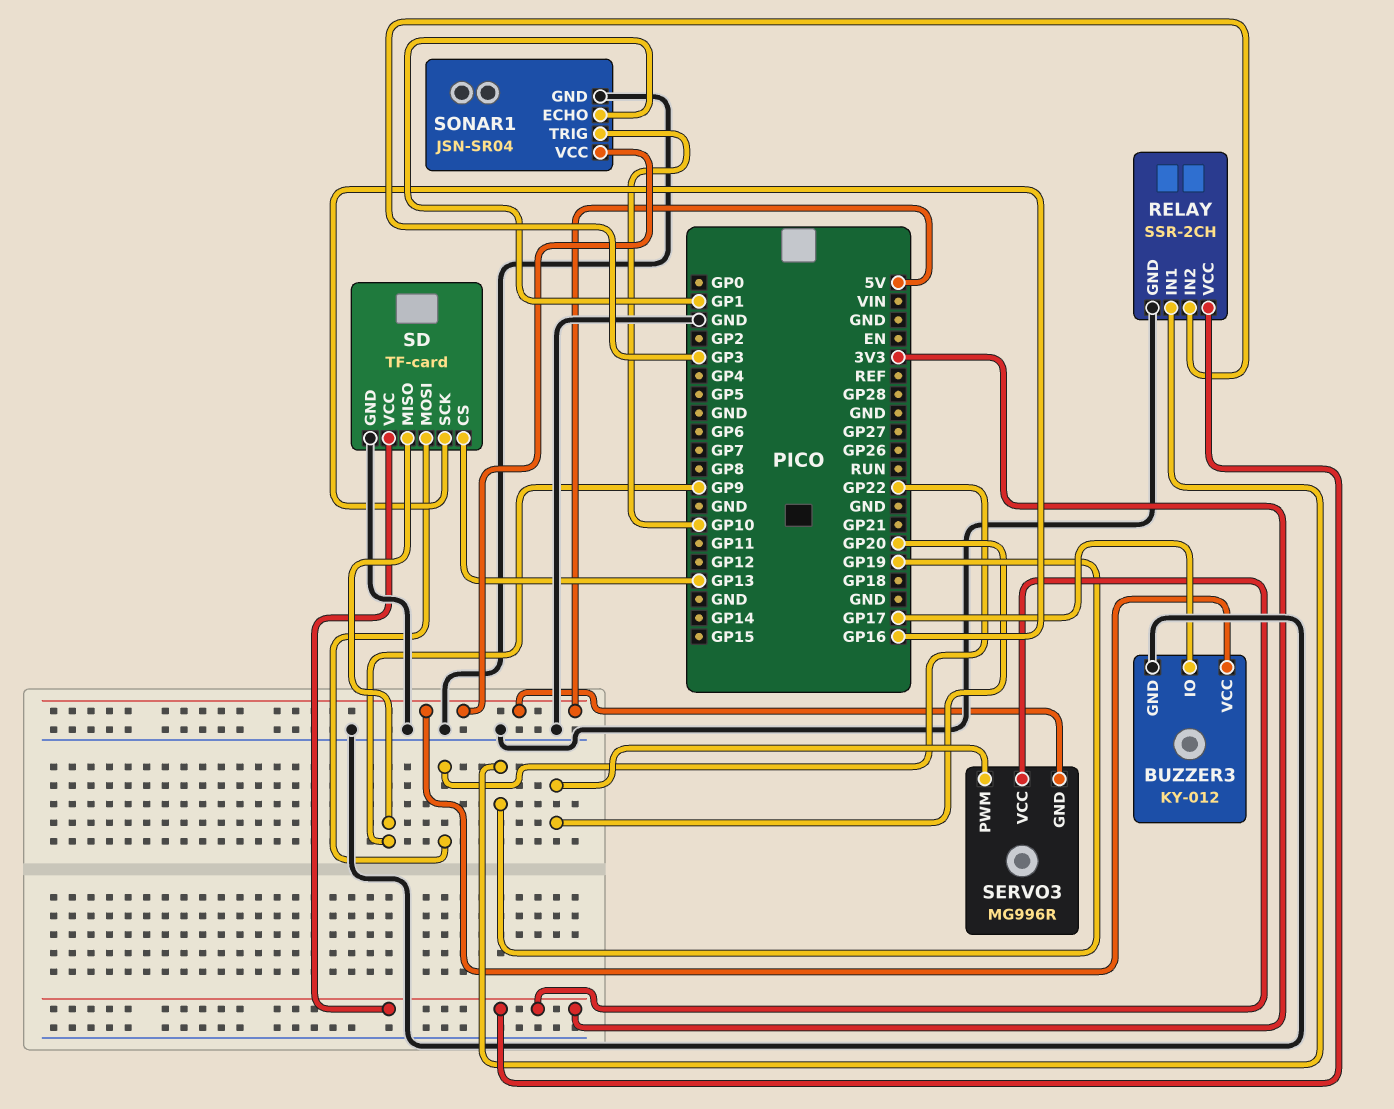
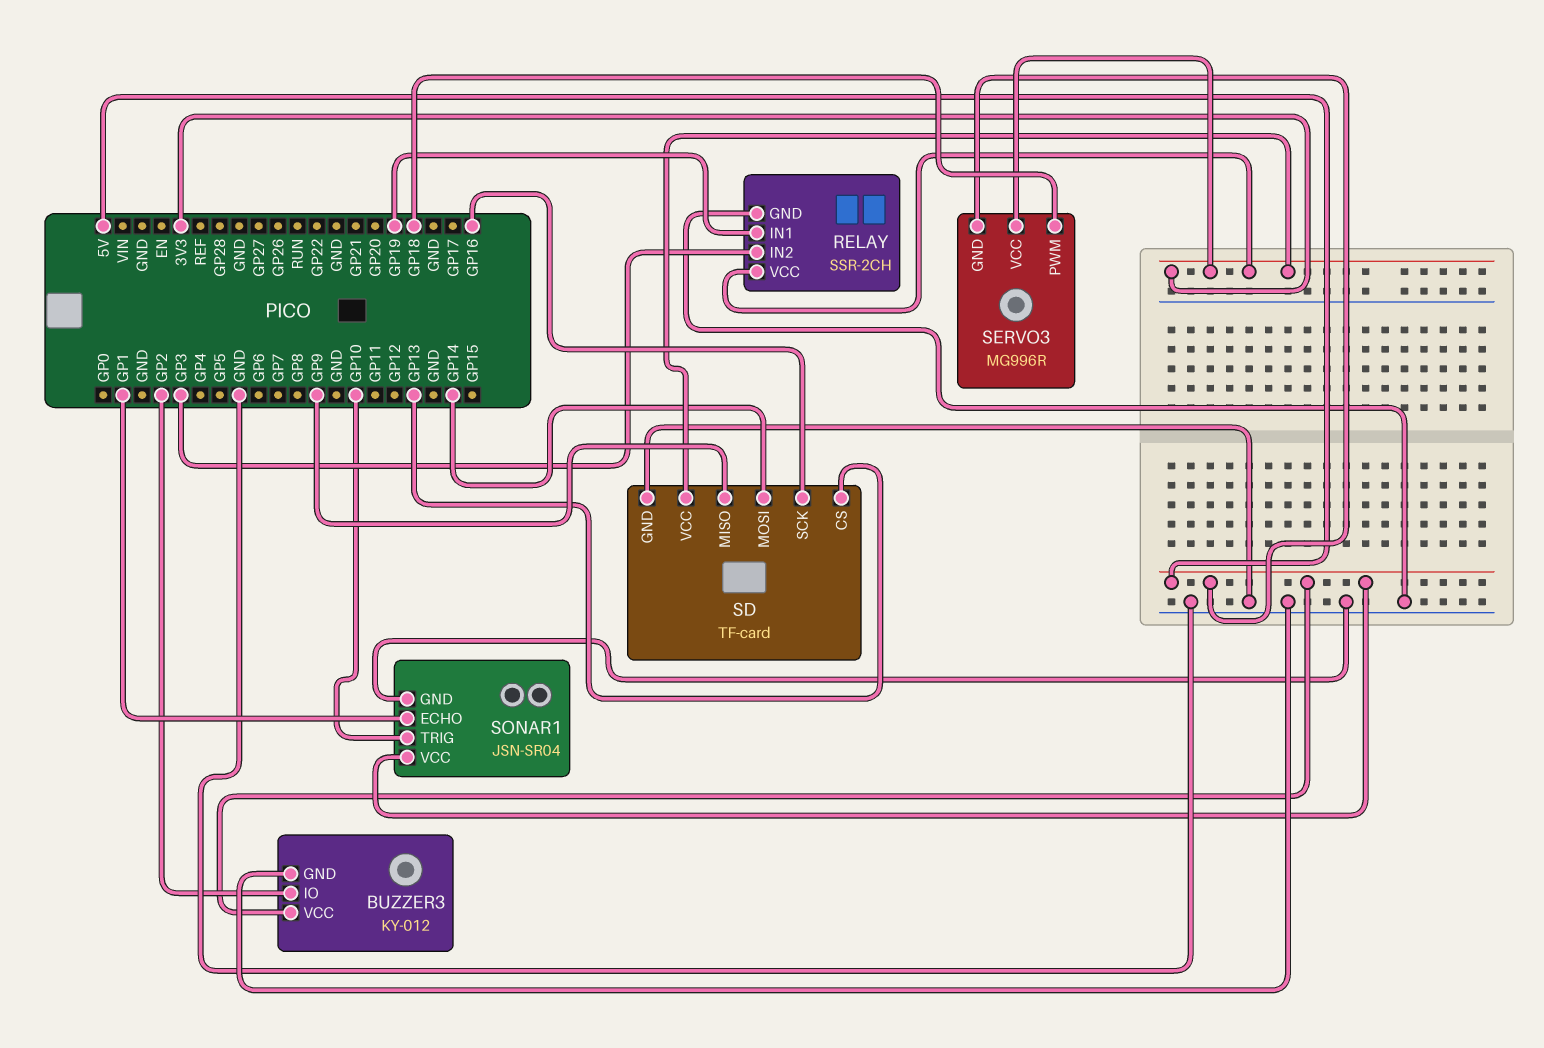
BUZZER3 pin IO: GP17 -> GP2
SD pin MOSI: GP22 -> GP14
SERVO3 pin PWM: GP20 -> GP18

